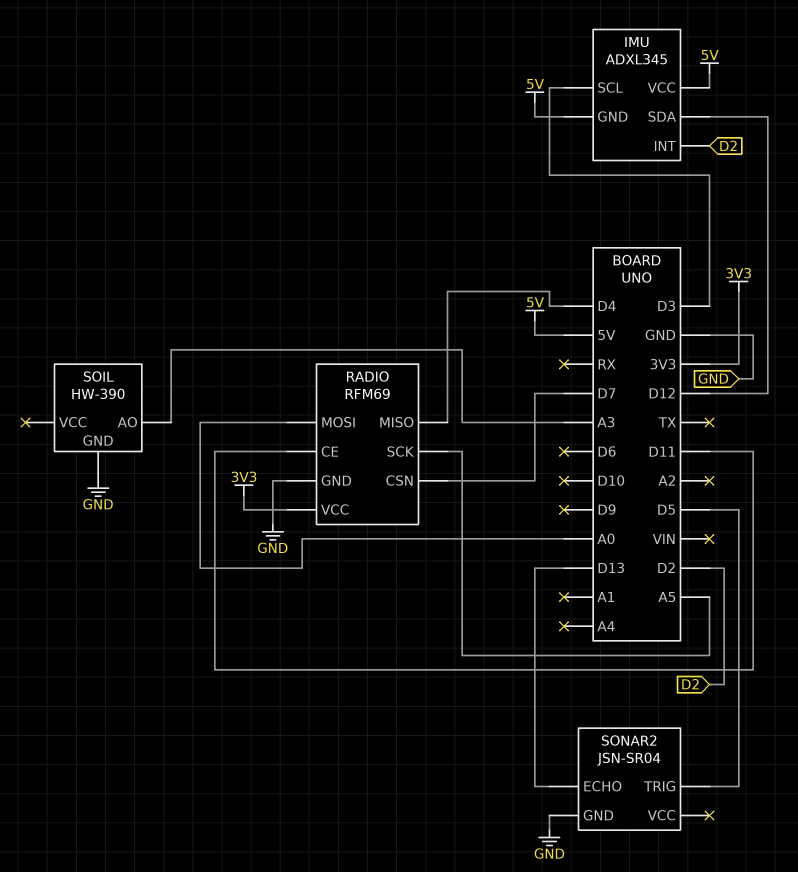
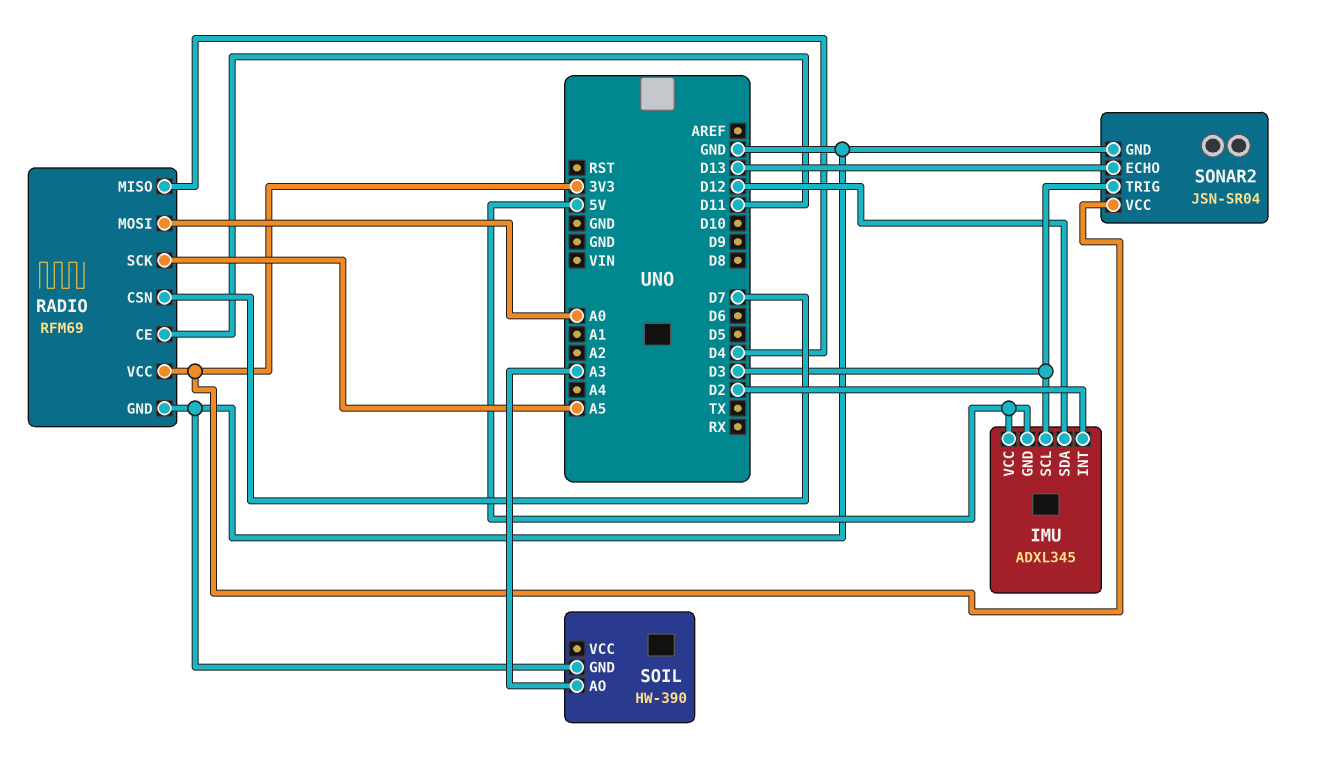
SONAR2 pin TRIG: D5 -> D3
SONAR2 pin VCC: none -> 3V3

